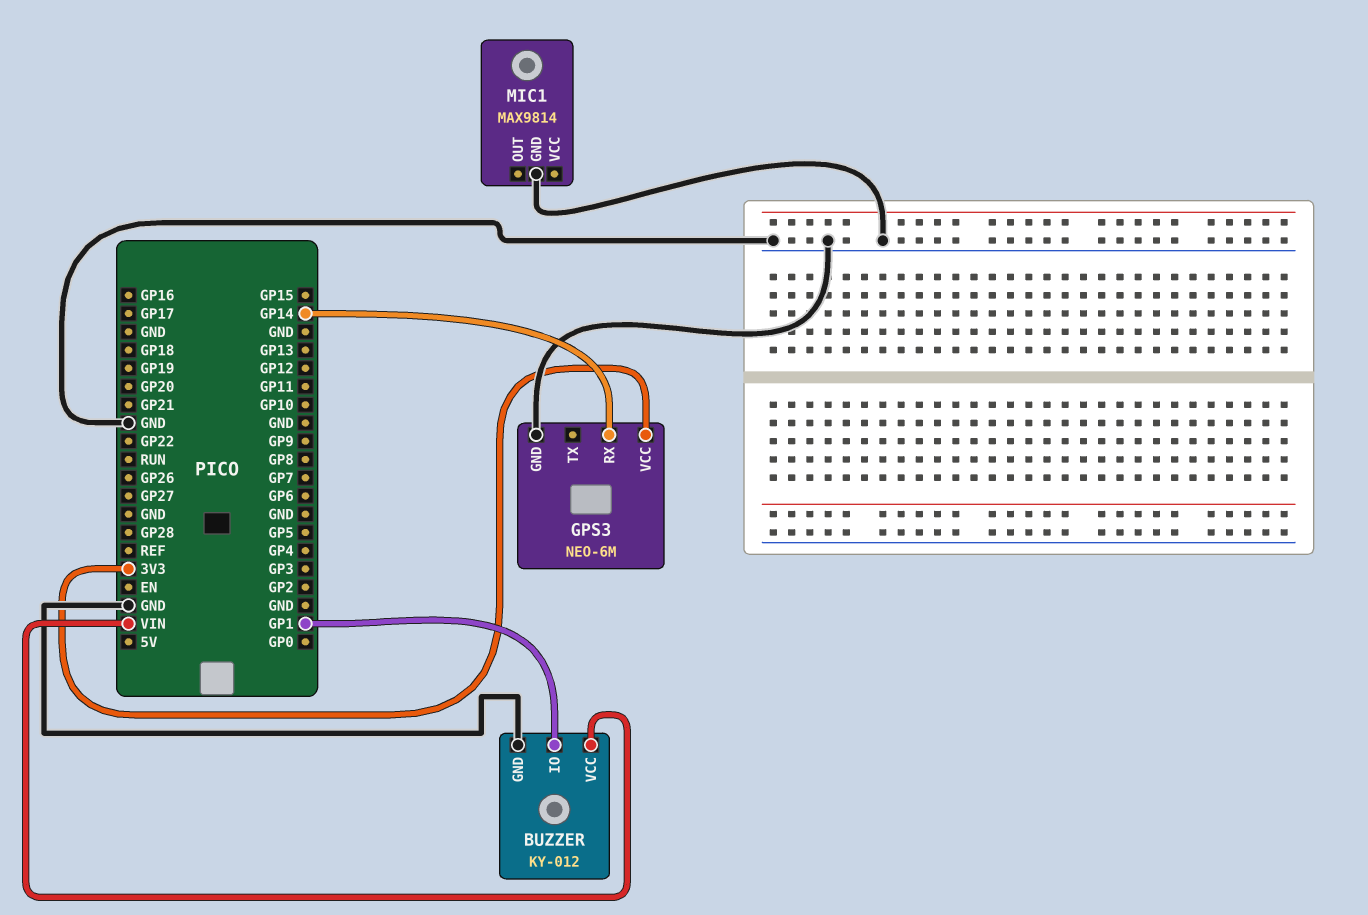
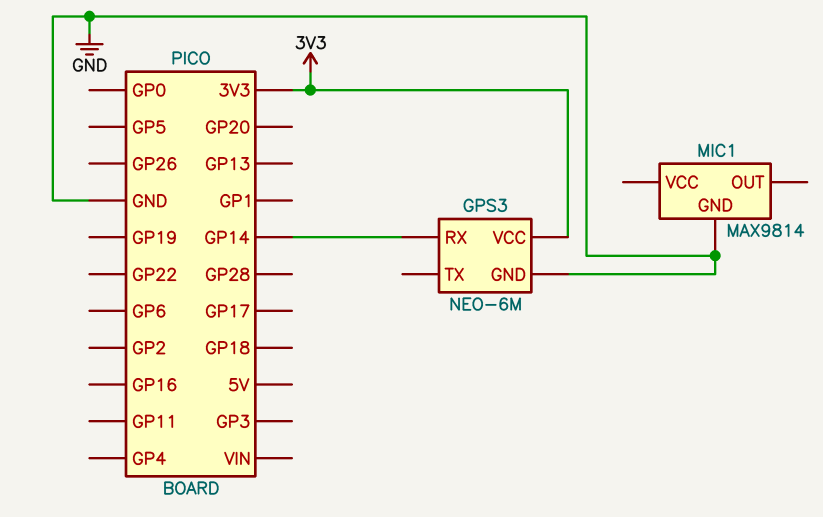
BUZZER: KY-012 -> none
BUZZER pin GND: GND -> none
BUZZER pin IO: GP1 -> none
BUZZER pin VCC: VIN -> none

